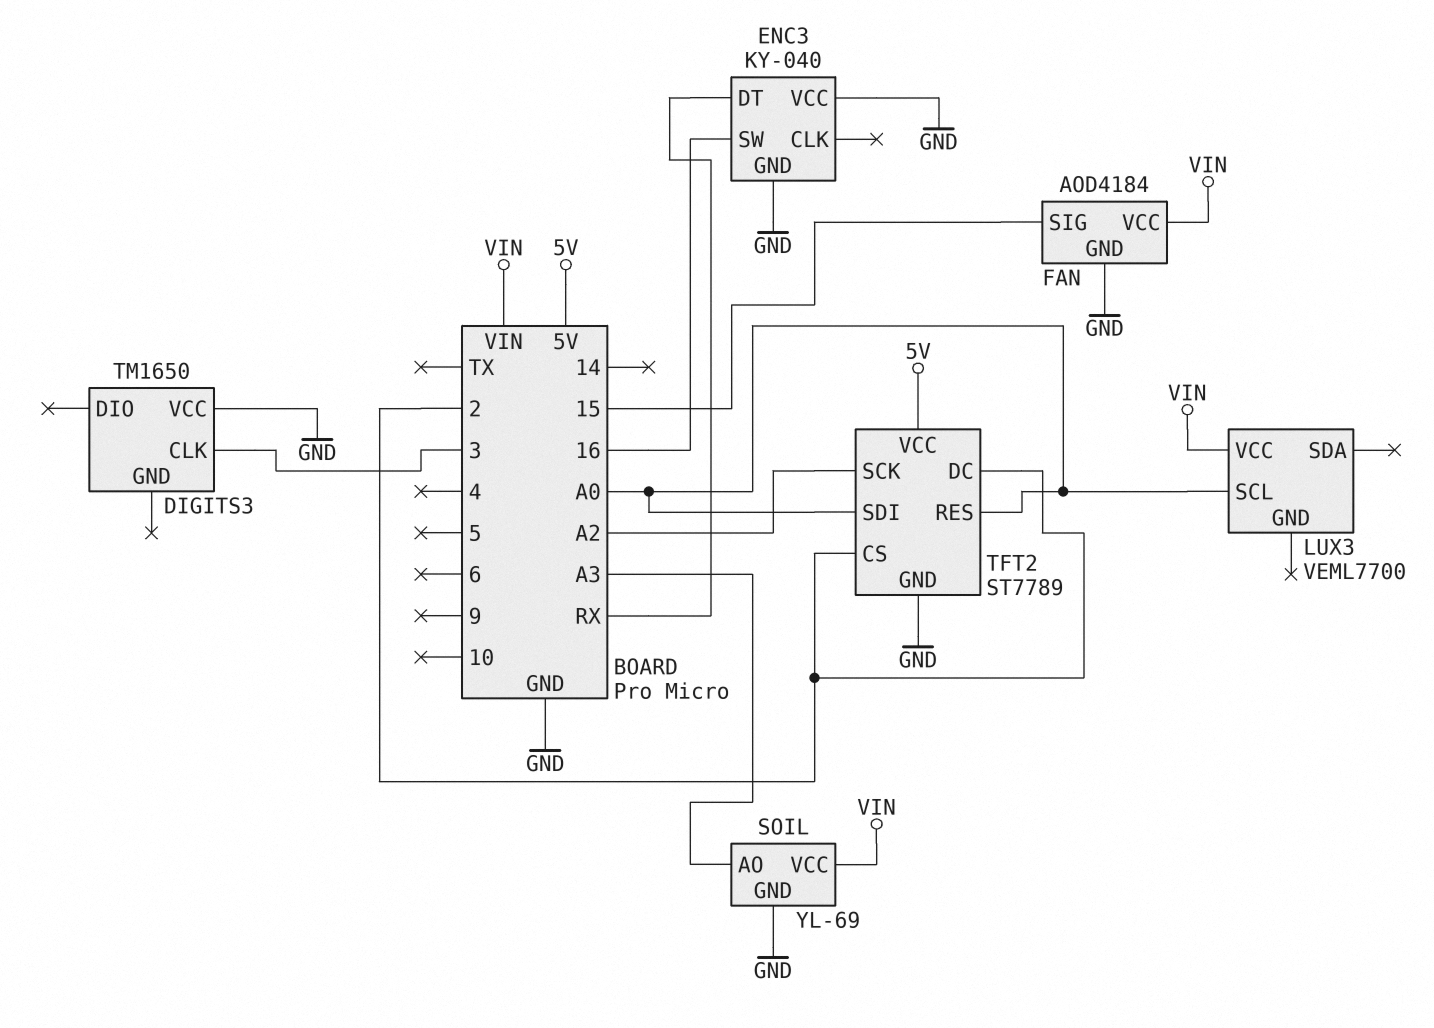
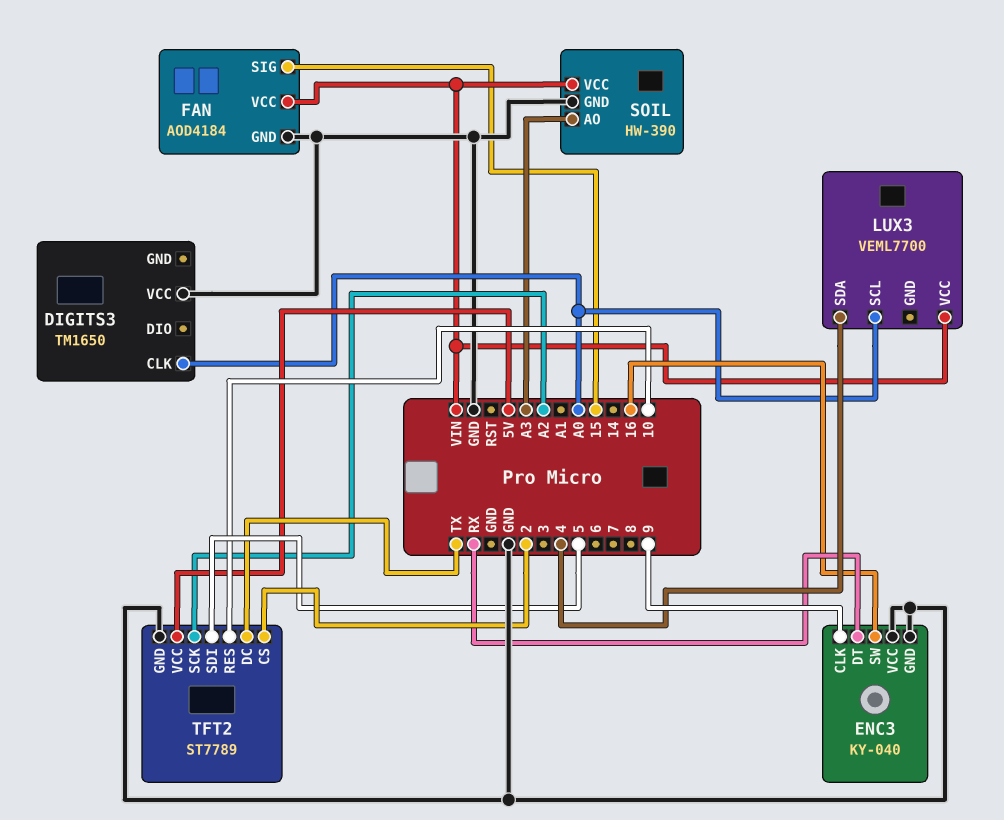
DIGITS3 pin CLK: 3 -> A0
ENC3 pin CLK: none -> 9
LUX3 pin SDA: none -> 4
SOIL: YL-69 -> HW-390
TFT2 pin DC: 2 -> TX
TFT2 pin RES: A0 -> 10
TFT2 pin SDI: A0 -> 5

